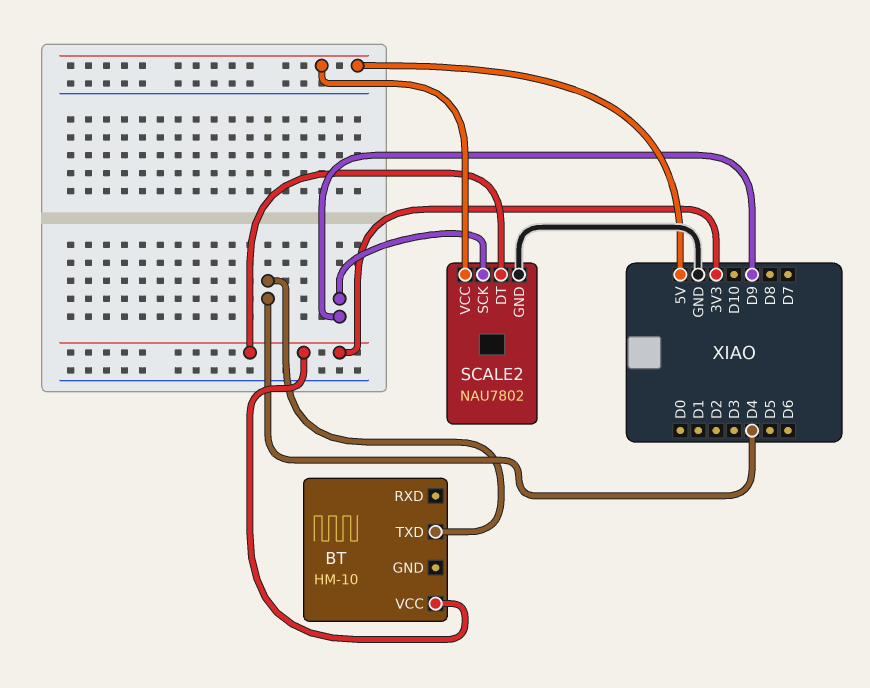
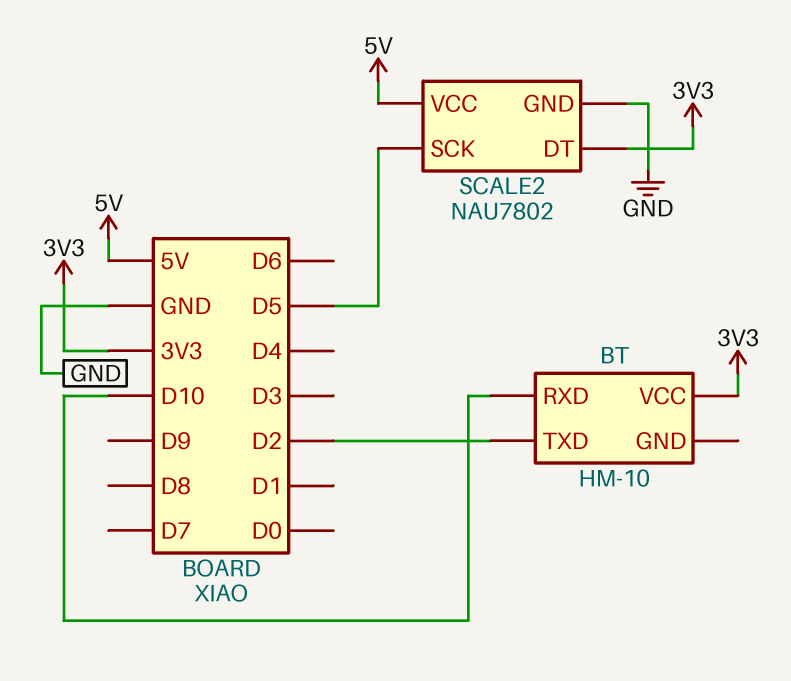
BT pin RXD: none -> D10
BT pin TXD: D4 -> D2
SCALE2 pin SCK: D9 -> D5

